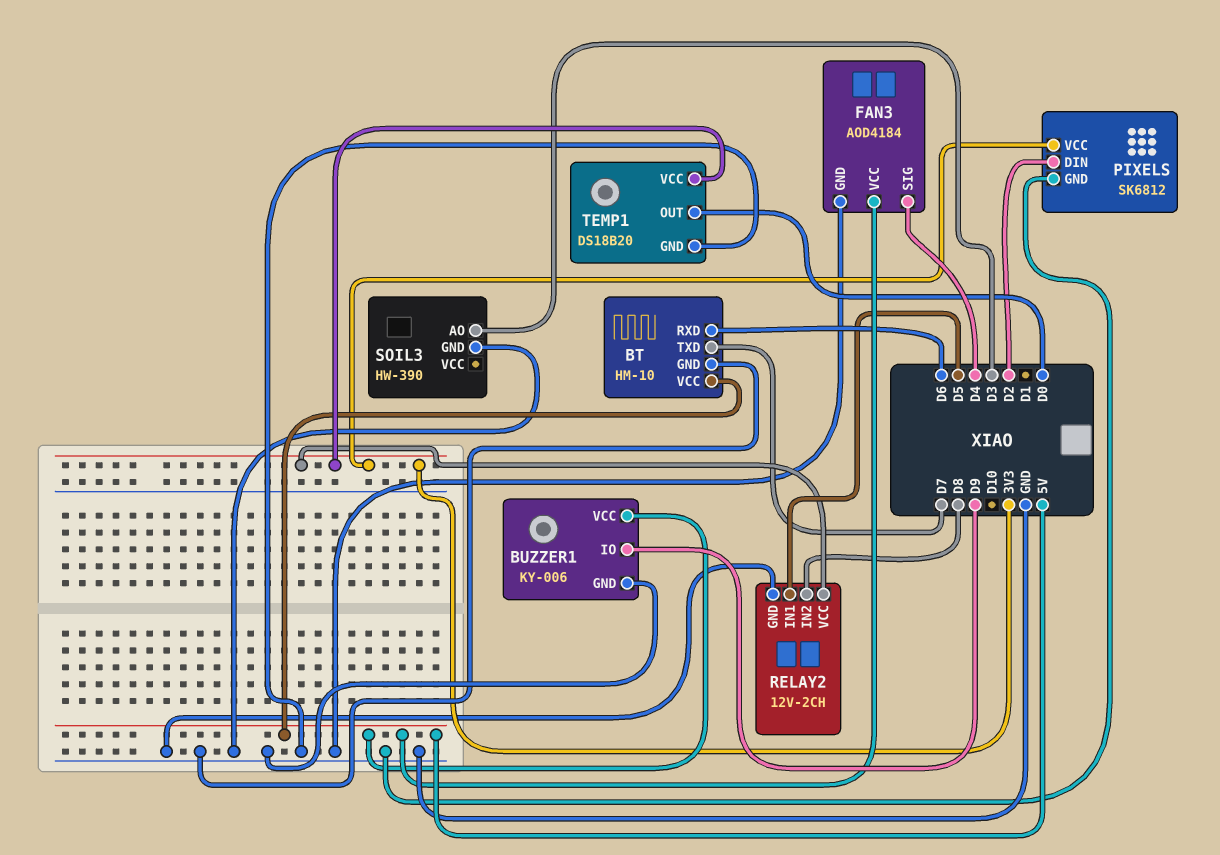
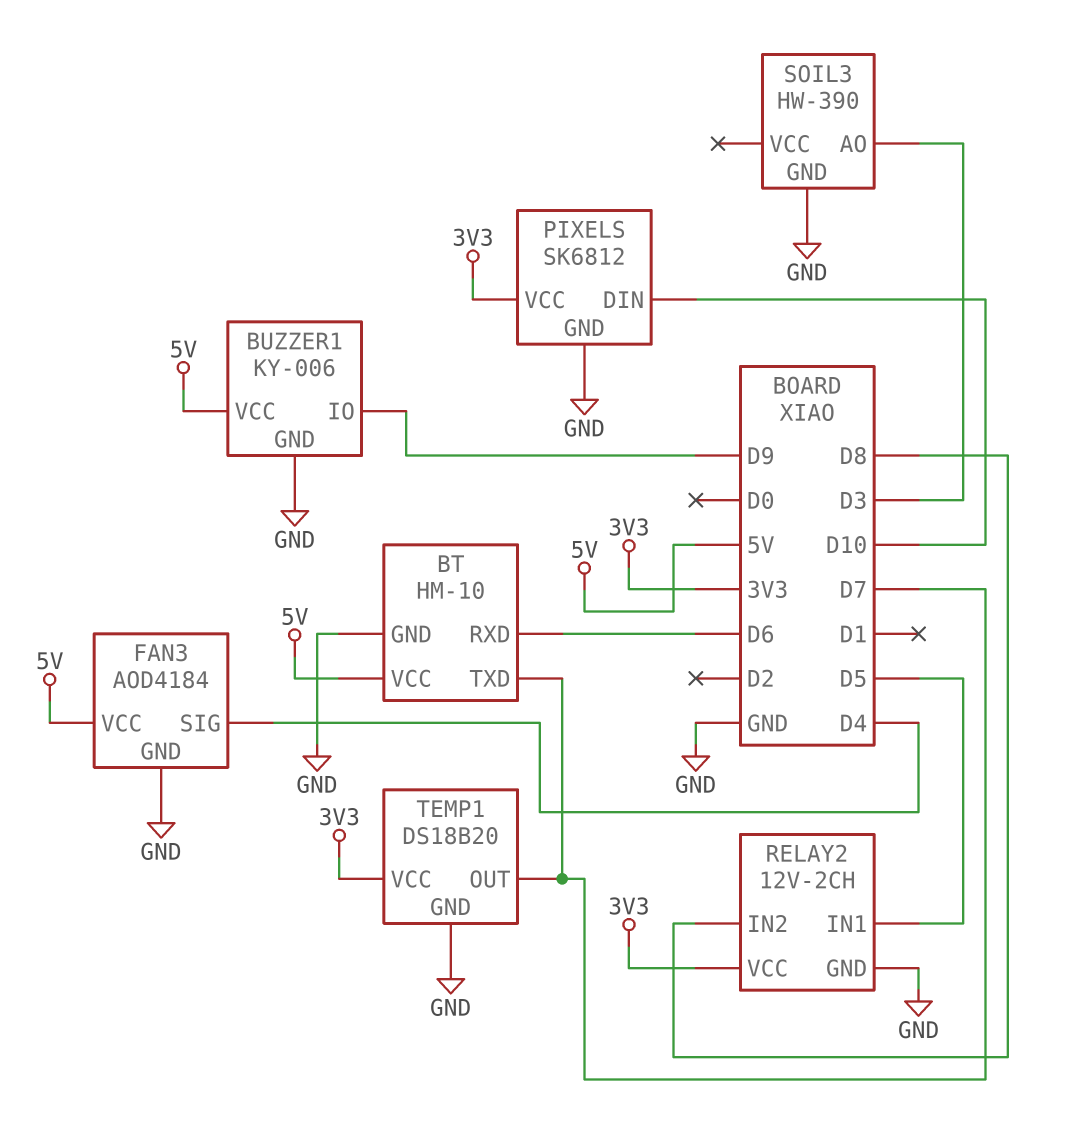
PIXELS pin DIN: D2 -> D10
TEMP1 pin OUT: D0 -> D7

